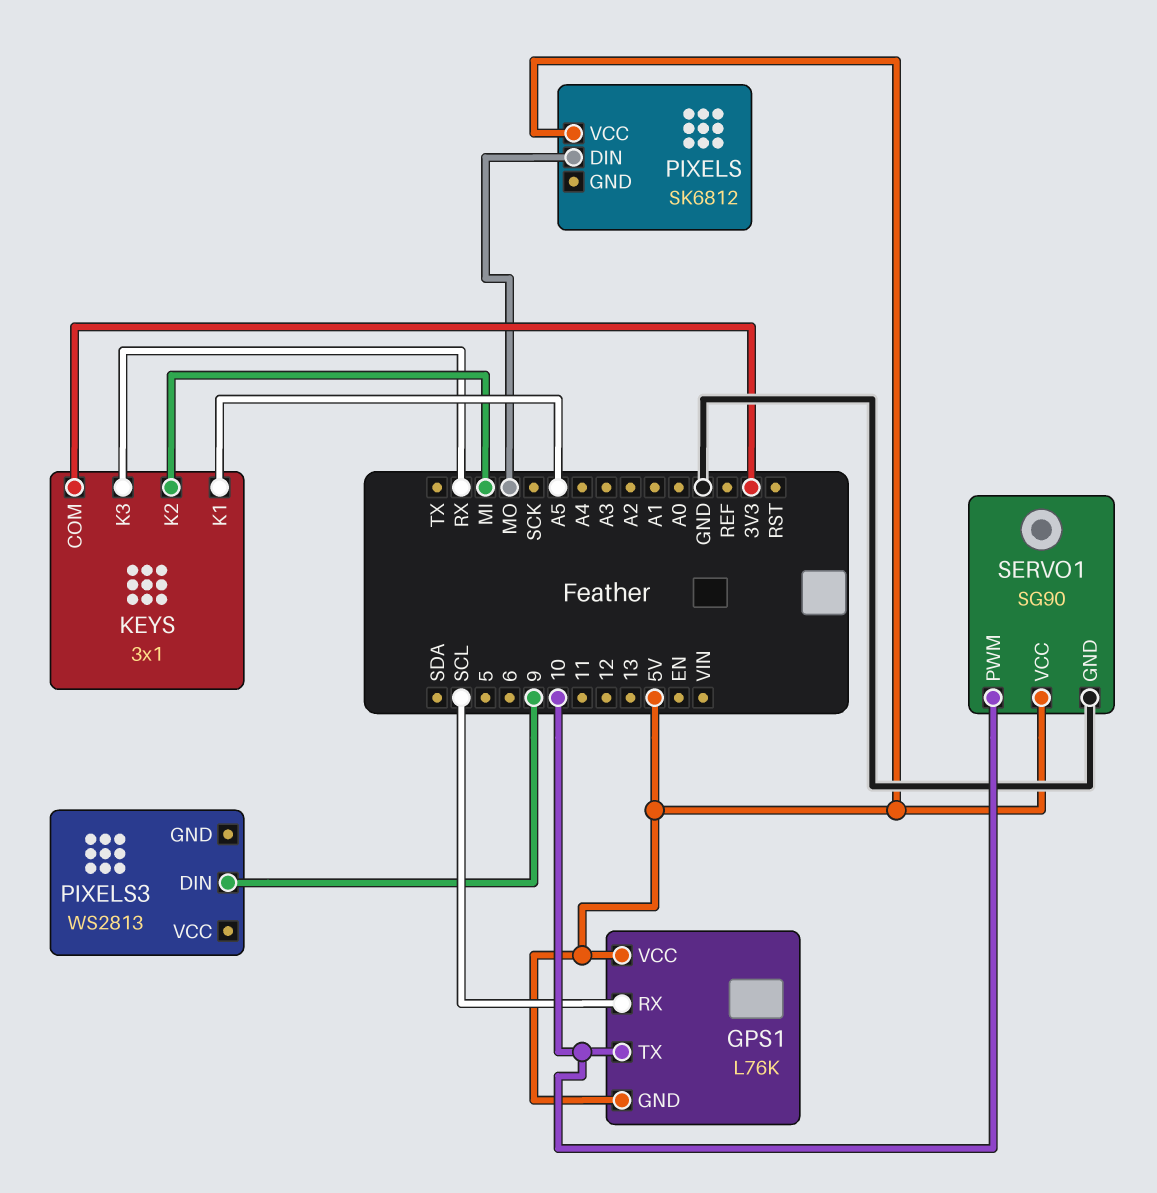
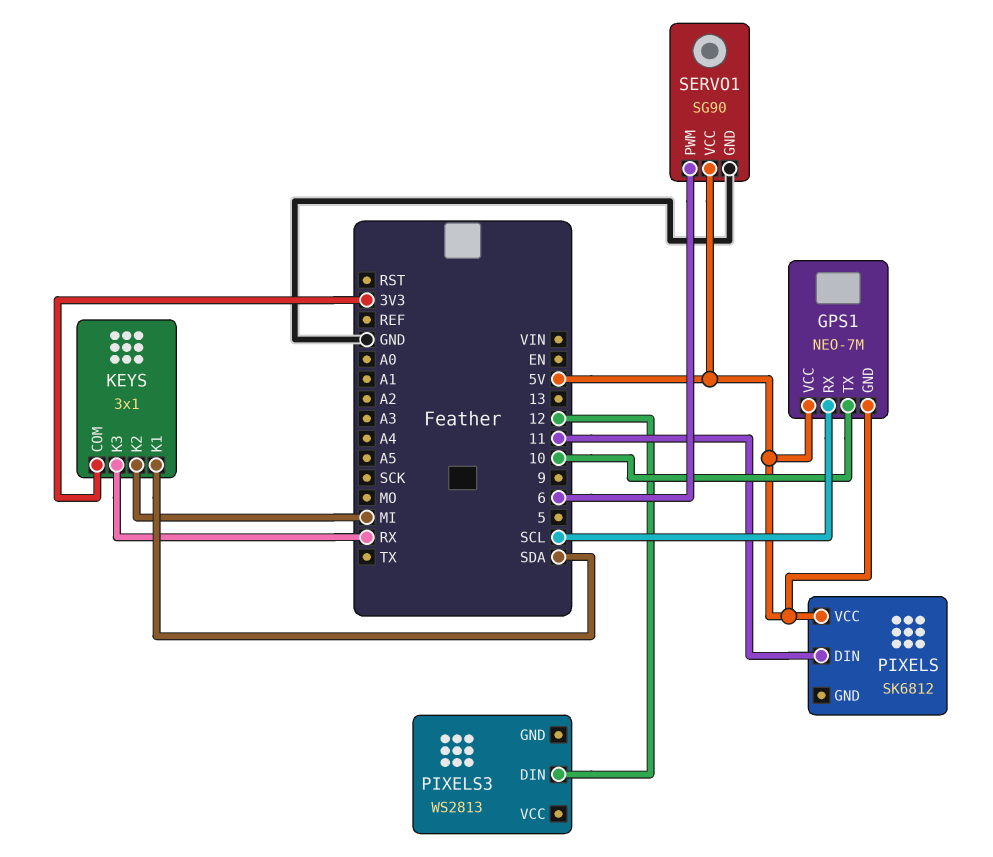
GPS1: L76K -> NEO-7M
KEYS pin K1: A5 -> SDA
PIXELS pin DIN: MO -> 11
PIXELS3 pin DIN: 9 -> 12
SERVO1 pin PWM: 10 -> 6

